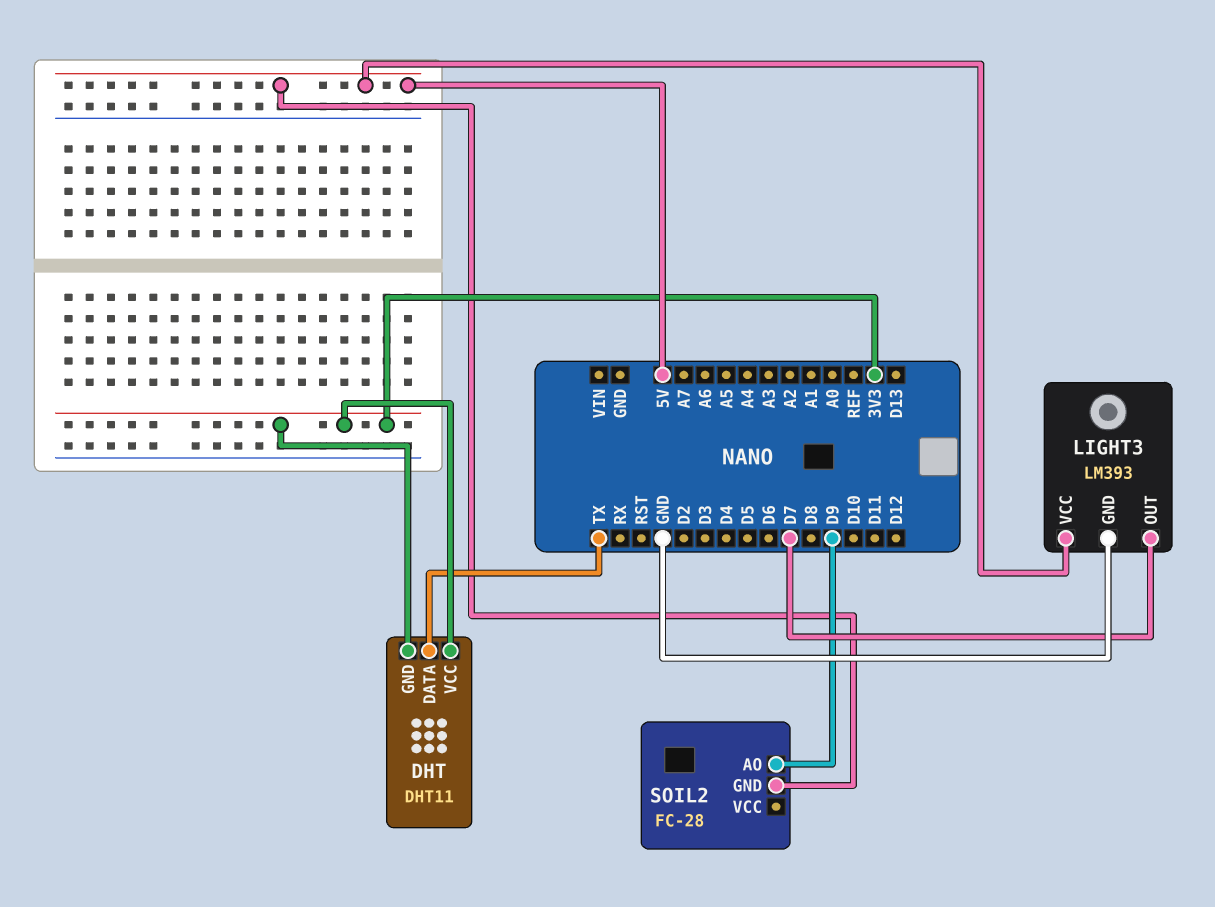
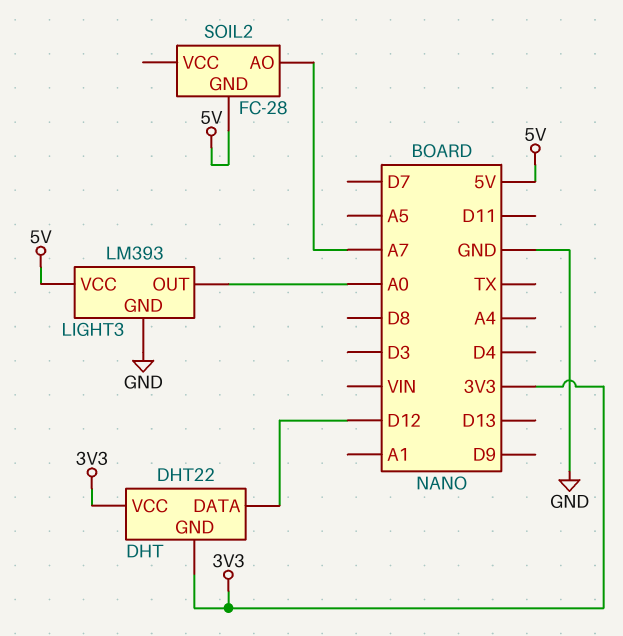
DHT: DHT11 -> DHT22
DHT pin DATA: TX -> D12
LIGHT3 pin OUT: D7 -> A0
SOIL2 pin AO: D9 -> A7

